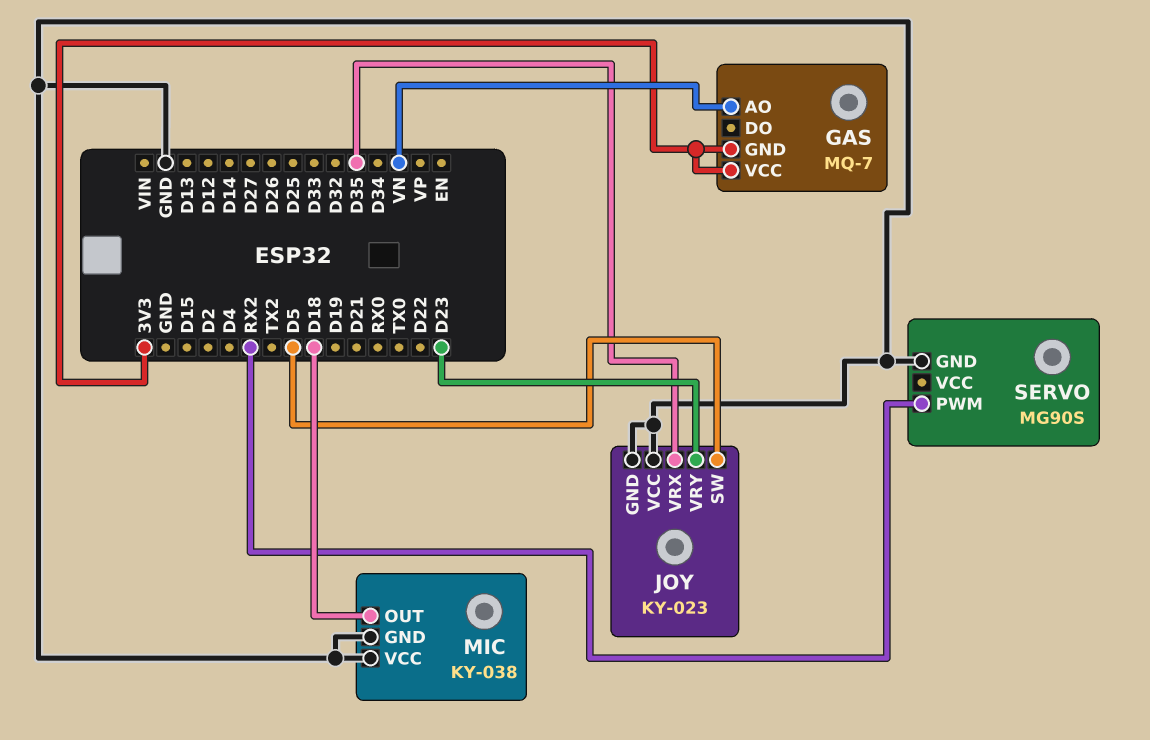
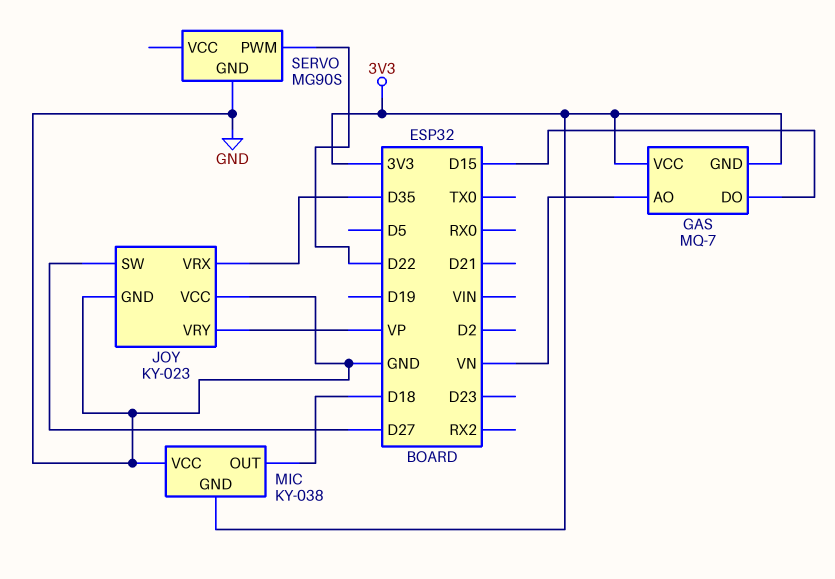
GAS pin DO: none -> D15
JOY pin SW: D5 -> D27
JOY pin VRY: D23 -> VP
MIC pin GND: GND -> 3V3
SERVO pin PWM: RX2 -> D22

